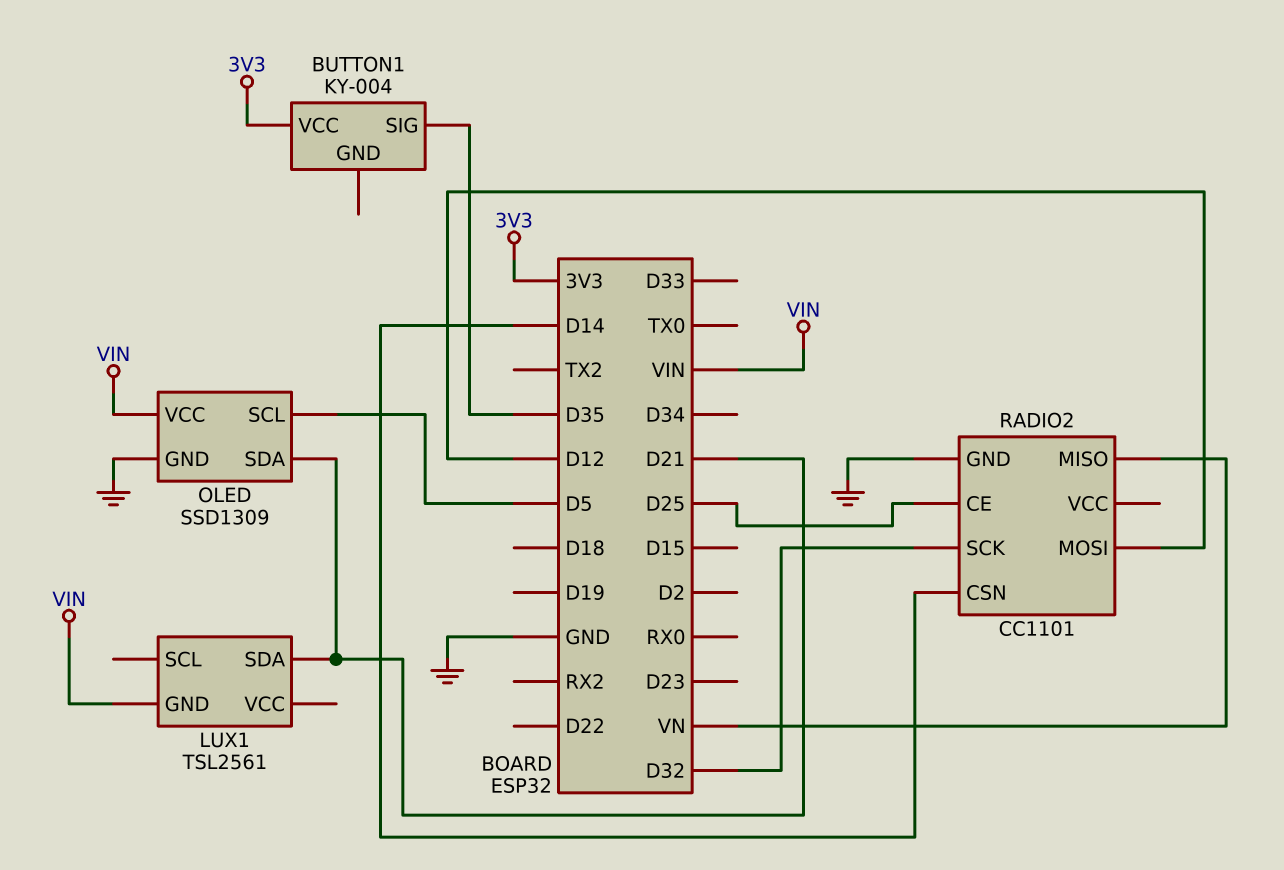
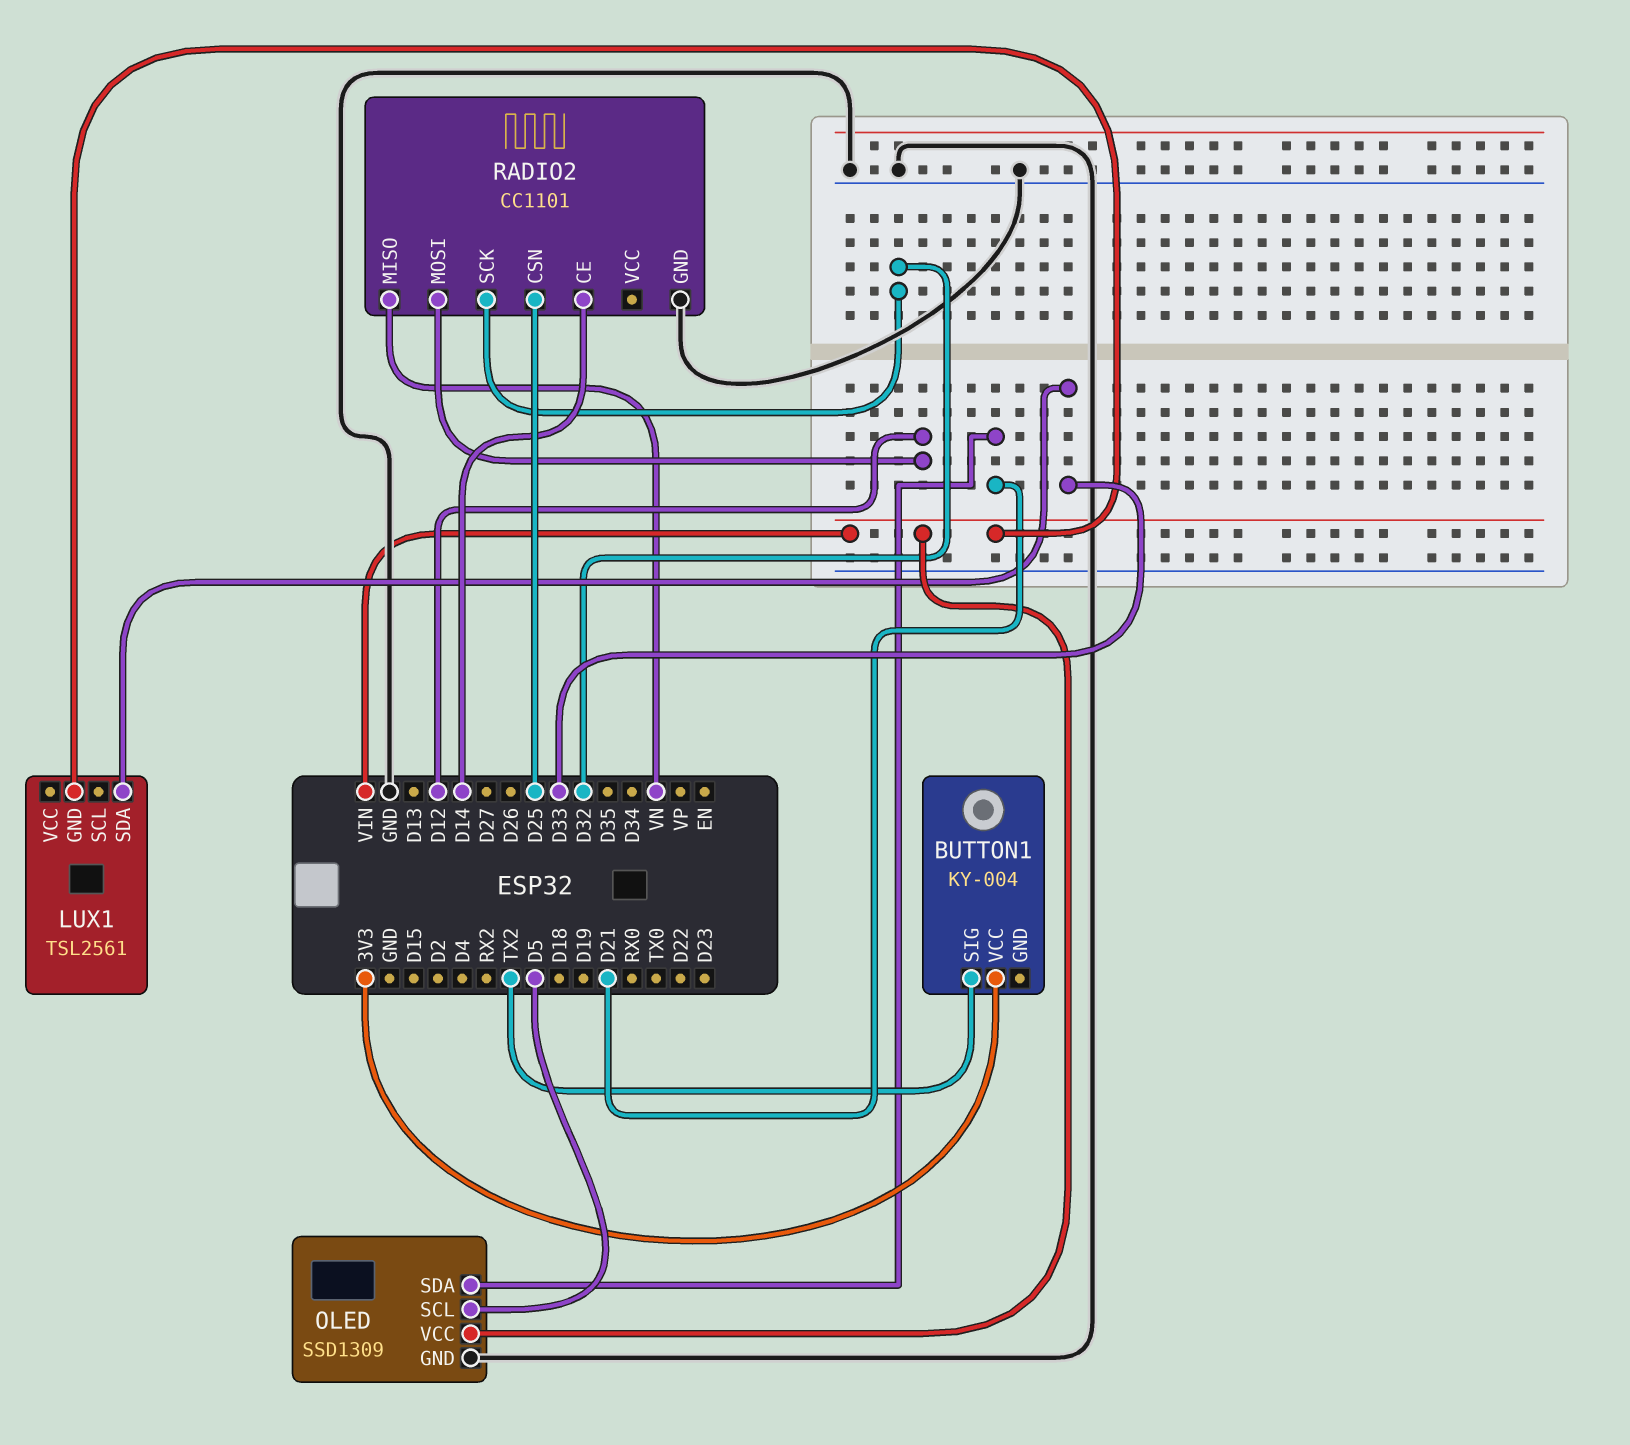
BUTTON1 pin SIG: D35 -> TX2
LUX1 pin SDA: D21 -> D33
RADIO2 pin CE: D25 -> D14
RADIO2 pin CSN: D14 -> D25

